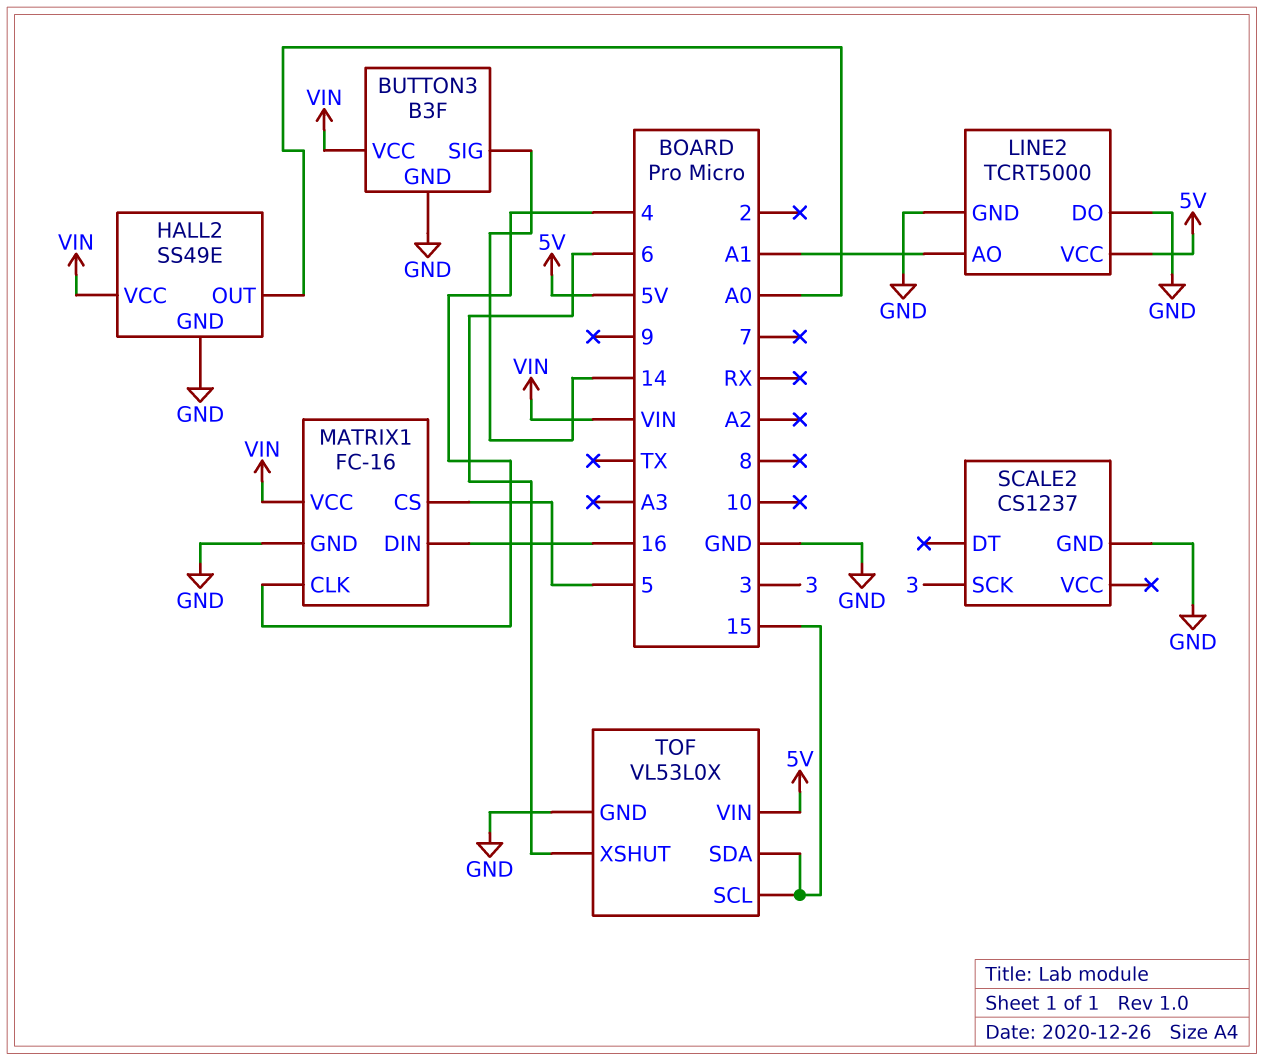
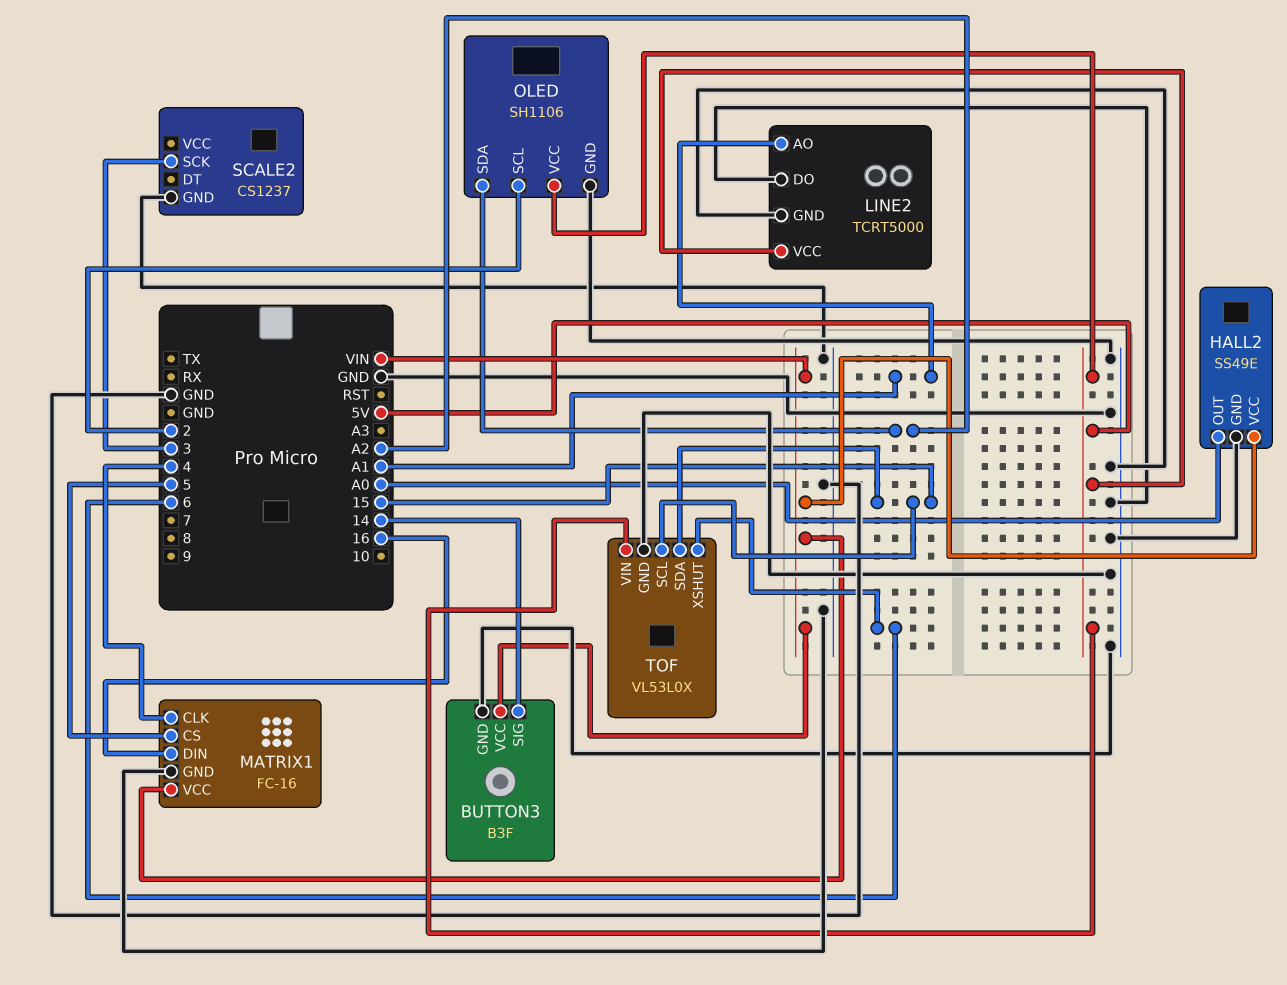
OLED: none -> SH1106
OLED pin GND: none -> GND
OLED pin SCL: none -> 2
OLED pin SDA: none -> A2
OLED pin VCC: none -> 5V

